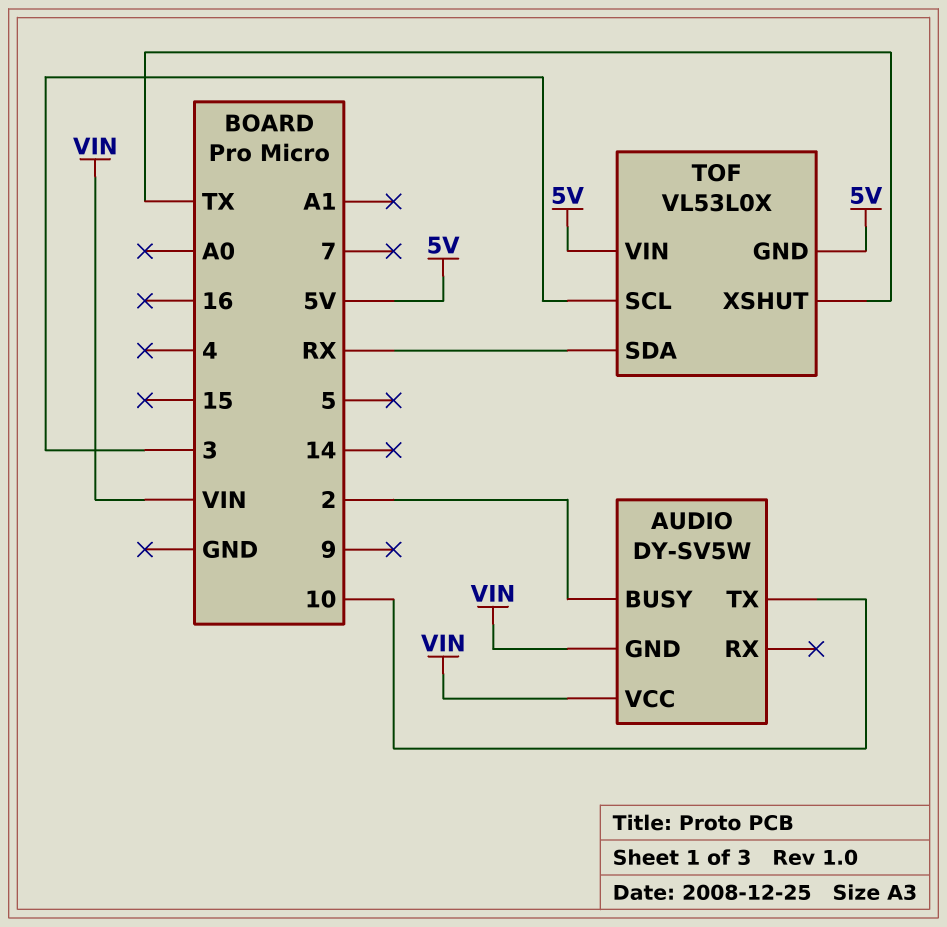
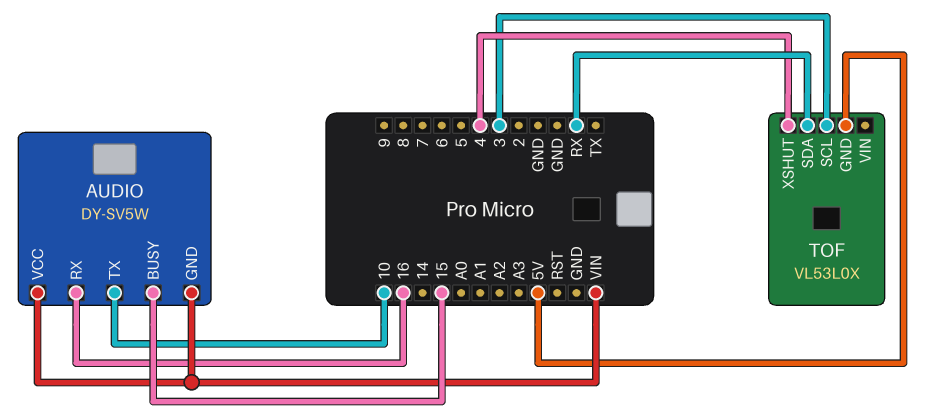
AUDIO pin BUSY: 2 -> 15
AUDIO pin RX: none -> 16
TOF pin VIN: 5V -> none
TOF pin XSHUT: TX -> 4

